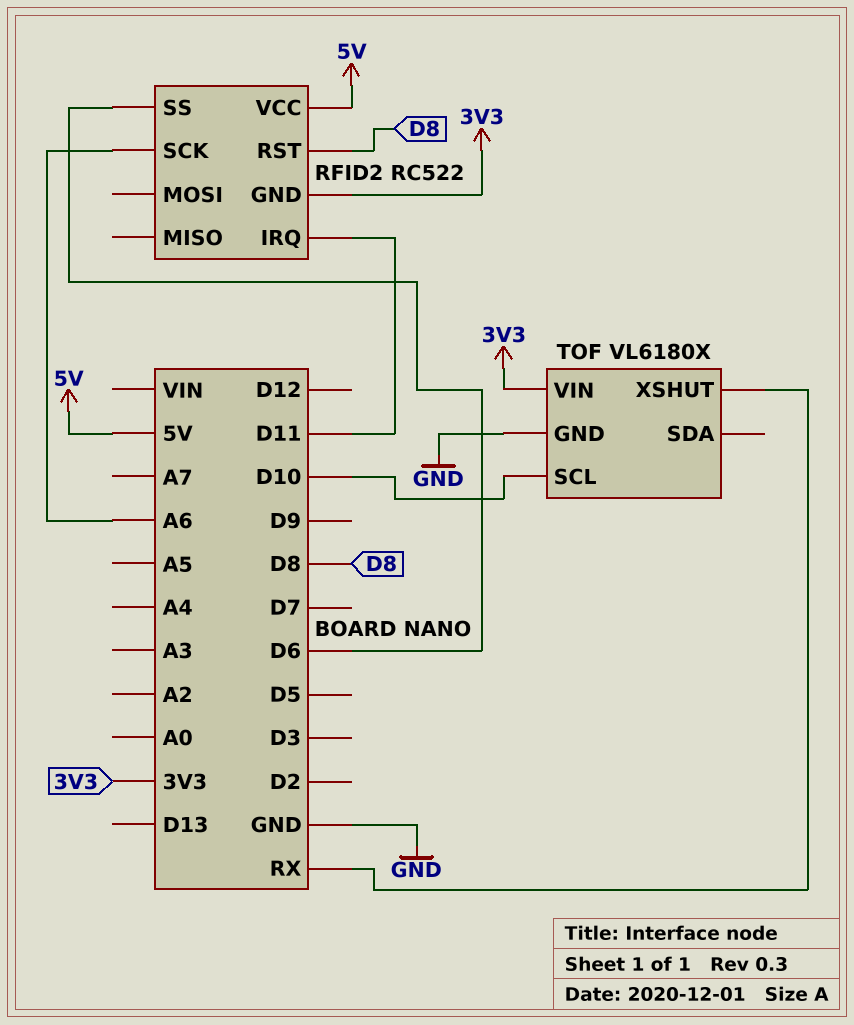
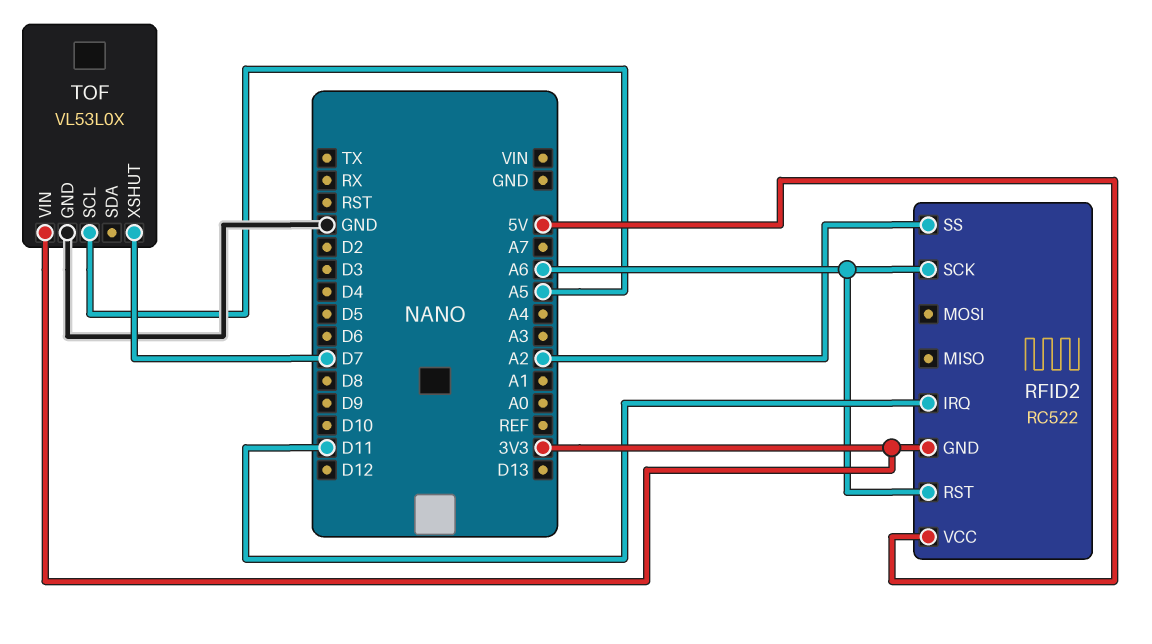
RFID2 pin RST: D8 -> A6
RFID2 pin SS: D6 -> A2
TOF: VL6180X -> VL53L0X
TOF pin SCL: D10 -> A5
TOF pin XSHUT: RX -> D7

